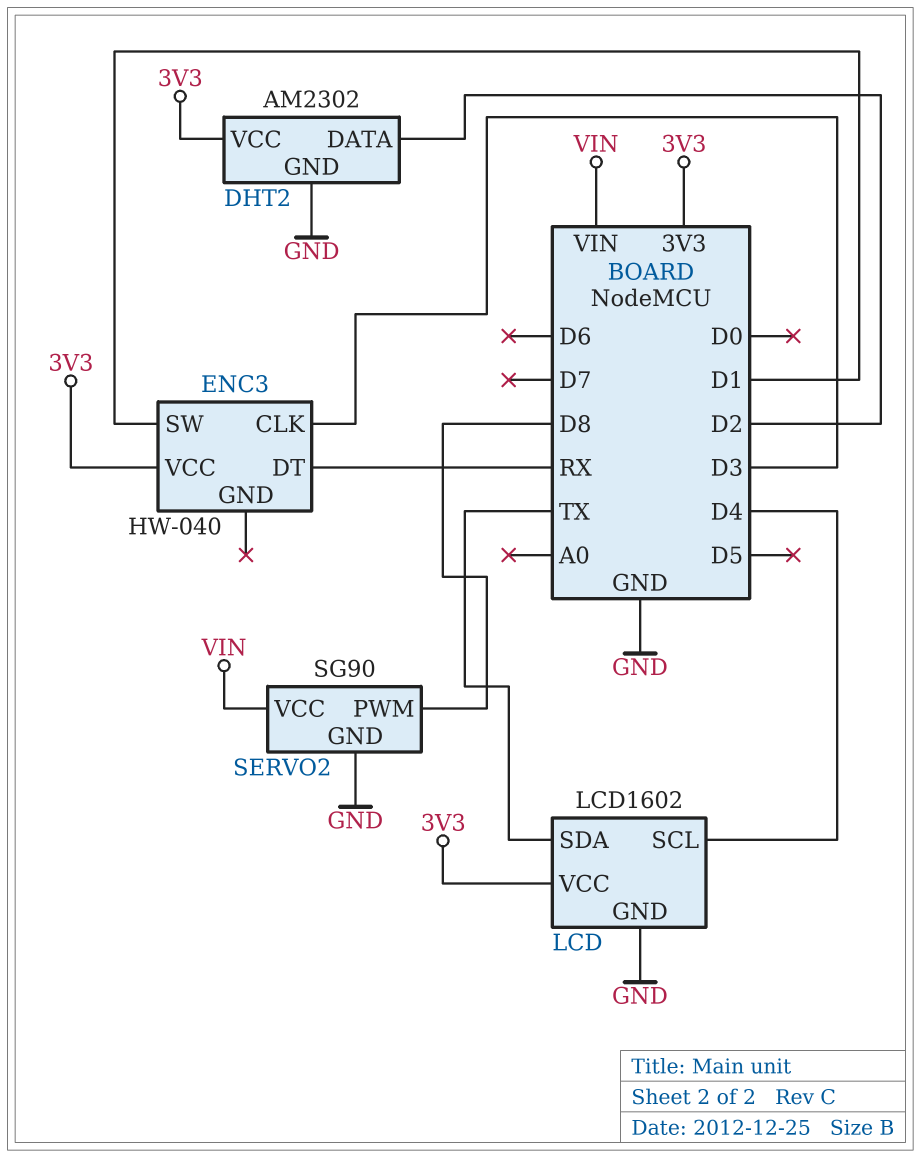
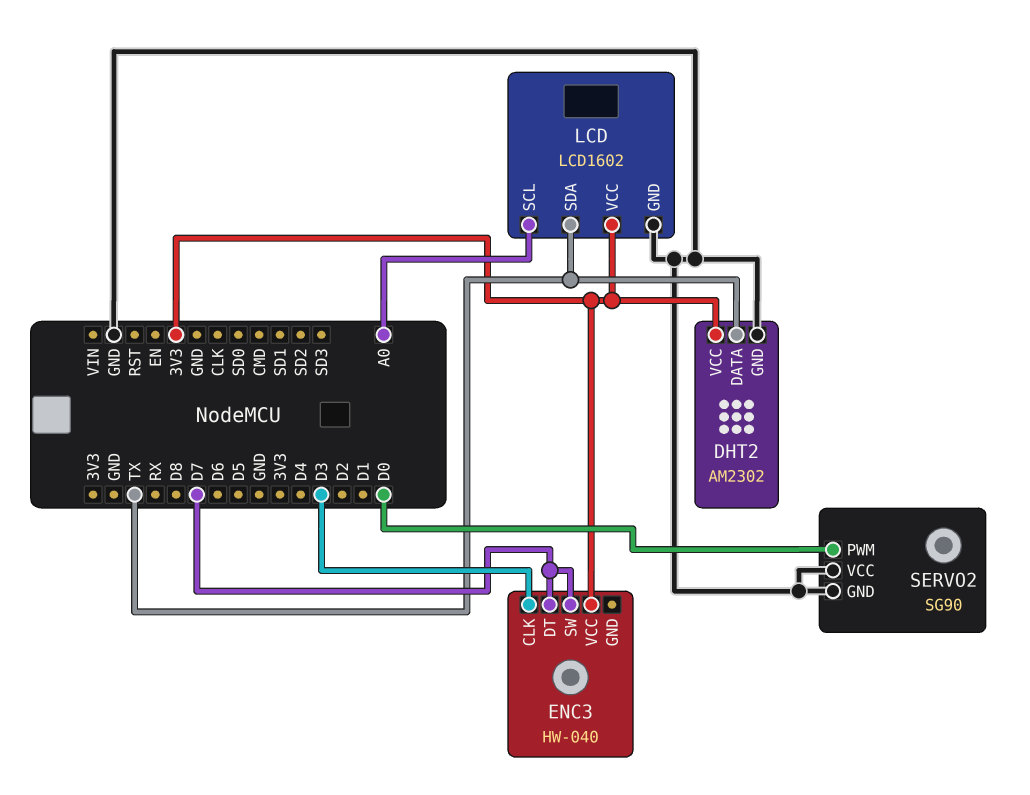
DHT2 pin DATA: D2 -> TX
ENC3 pin DT: RX -> D7
ENC3 pin SW: D1 -> D7
LCD pin SCL: D4 -> A0
SERVO2 pin PWM: D8 -> D0
SERVO2 pin VCC: VIN -> GND

